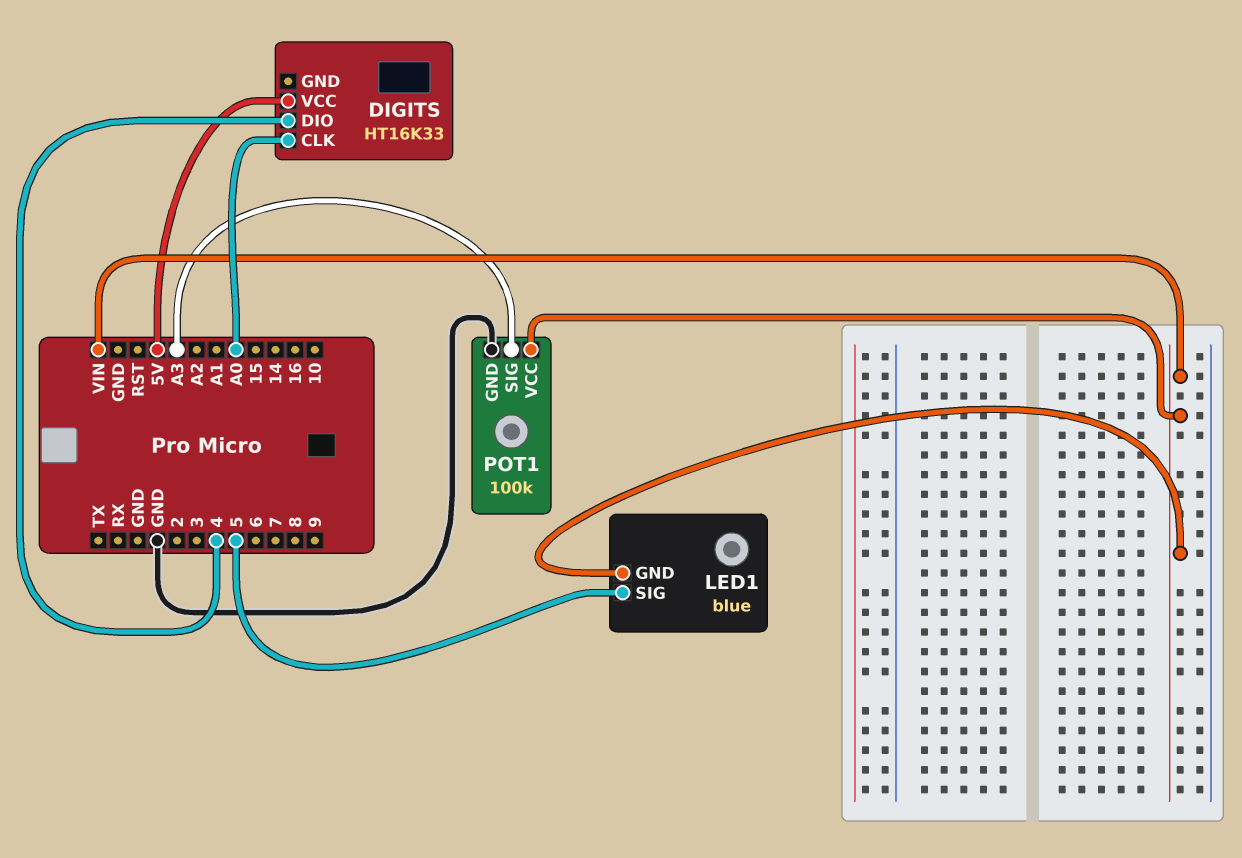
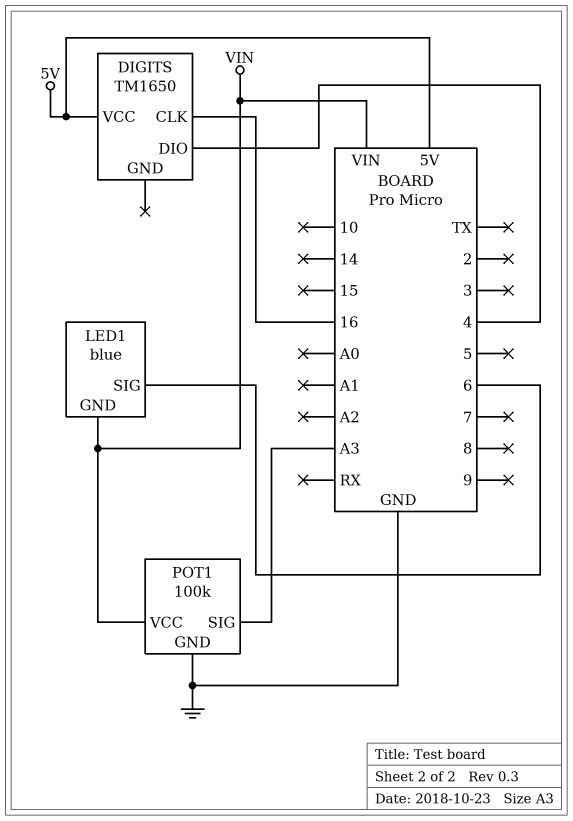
DIGITS: HT16K33 -> TM1650
DIGITS pin CLK: A0 -> 16
LED1 pin SIG: 5 -> 6

